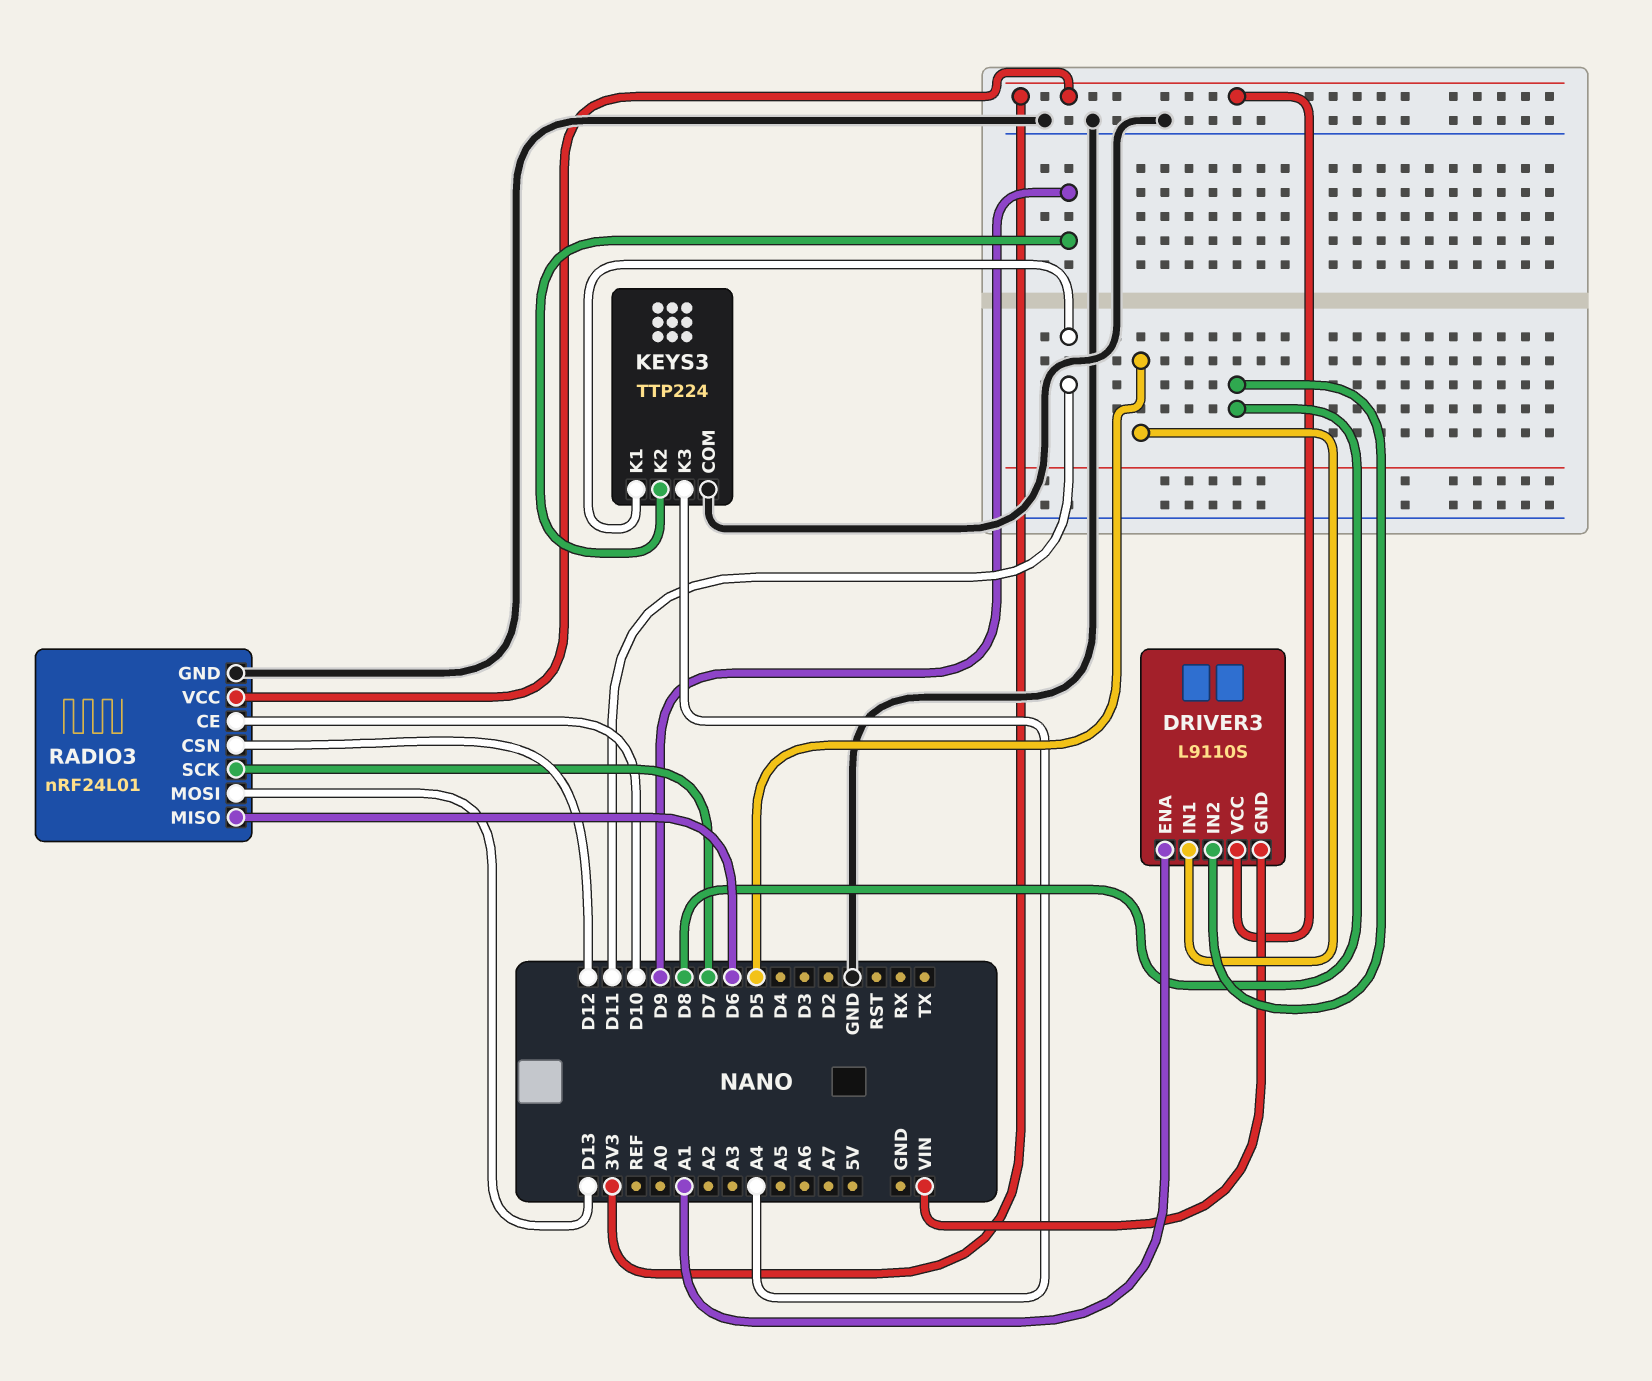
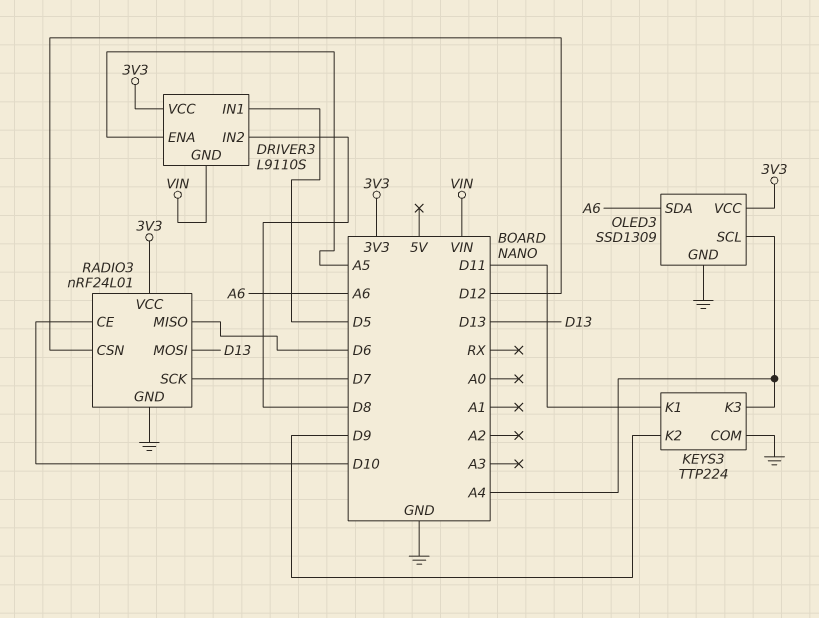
DRIVER3 pin ENA: A1 -> A5
OLED3: none -> SSD1309
OLED3 pin GND: none -> GND
OLED3 pin SCL: none -> A4
OLED3 pin SDA: none -> A6
OLED3 pin VCC: none -> 3V3

